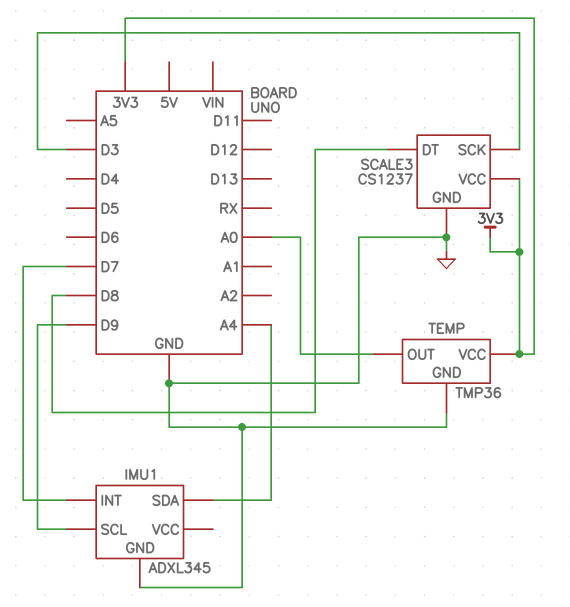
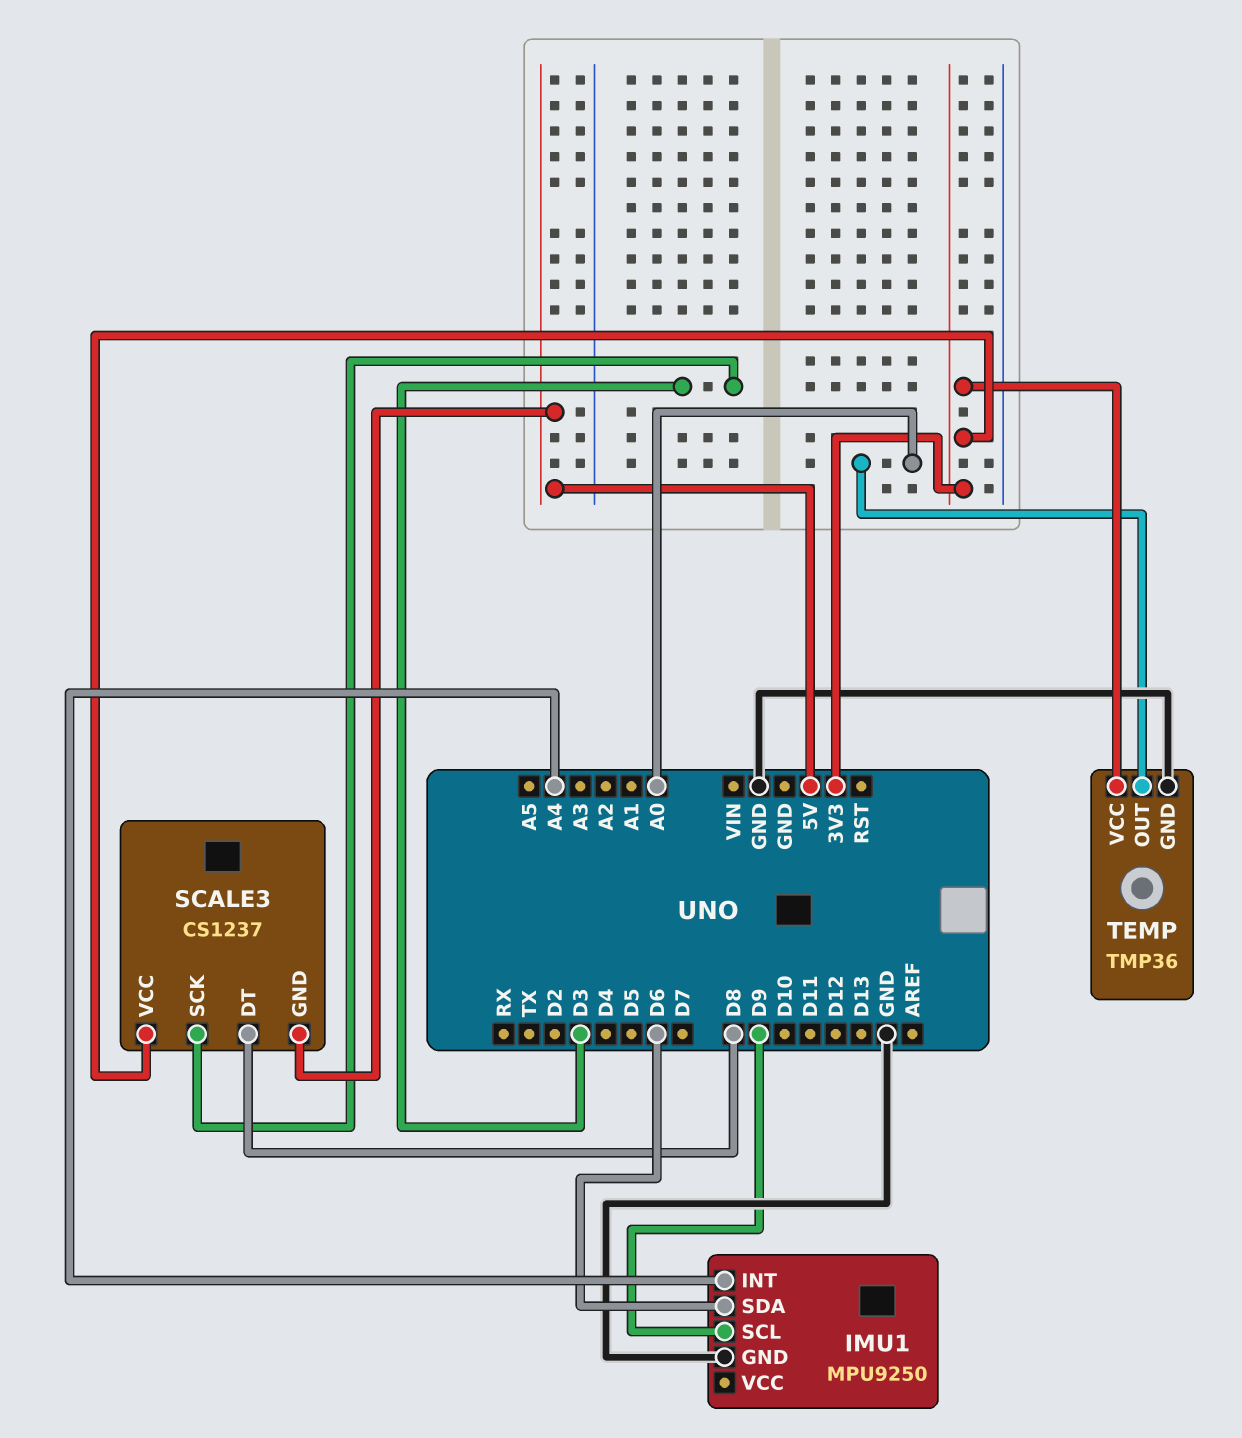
IMU1: ADXL345 -> MPU9250
IMU1 pin INT: D7 -> A4
IMU1 pin SDA: A4 -> D6
SCALE3 pin GND: GND -> 5V

